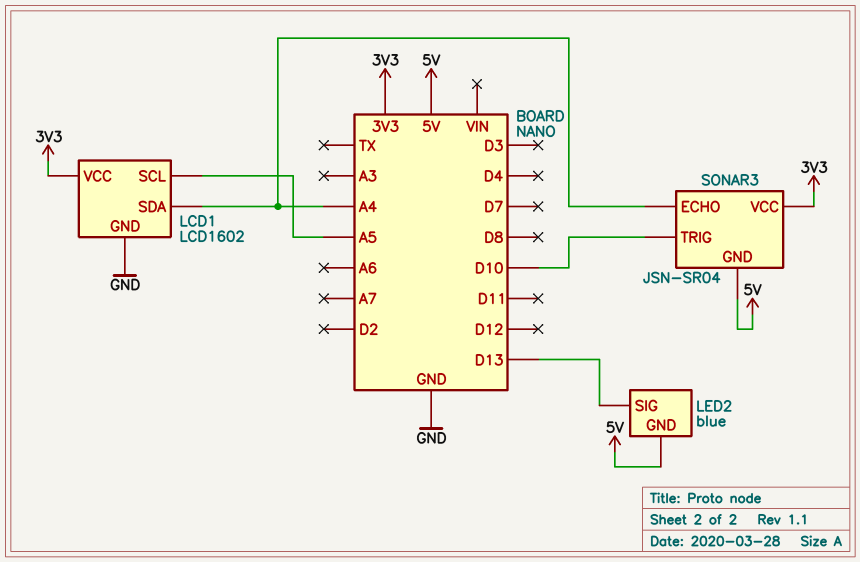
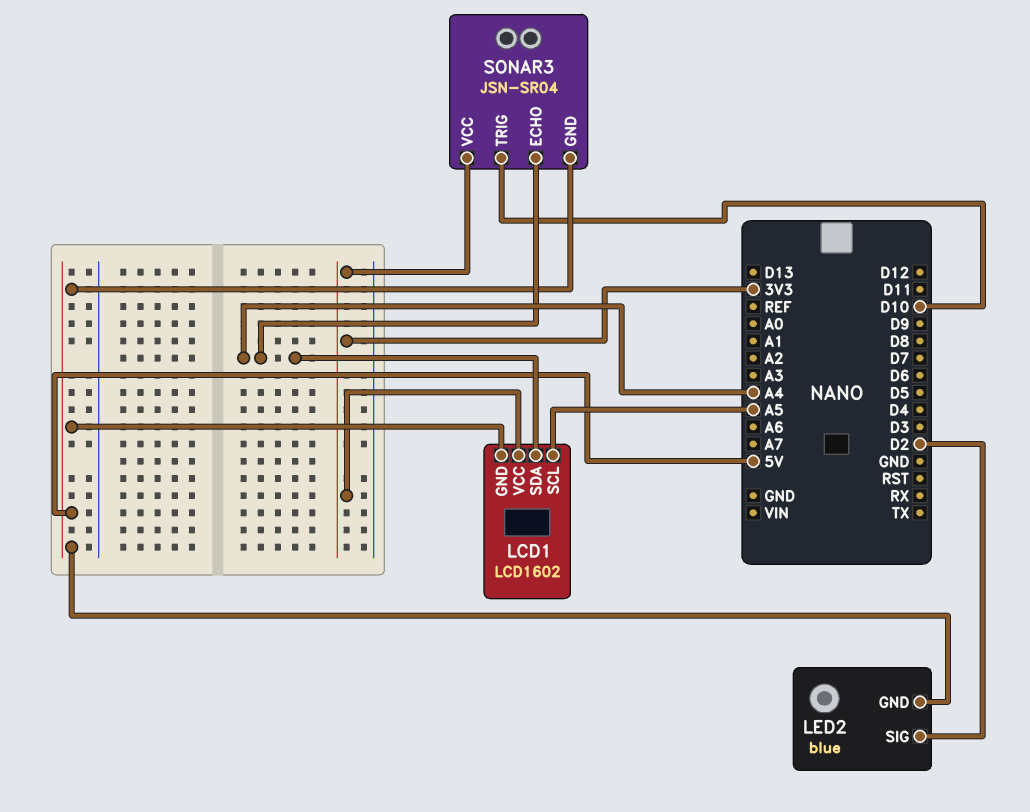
LCD1 pin GND: GND -> 5V
LED2 pin SIG: D13 -> D2

